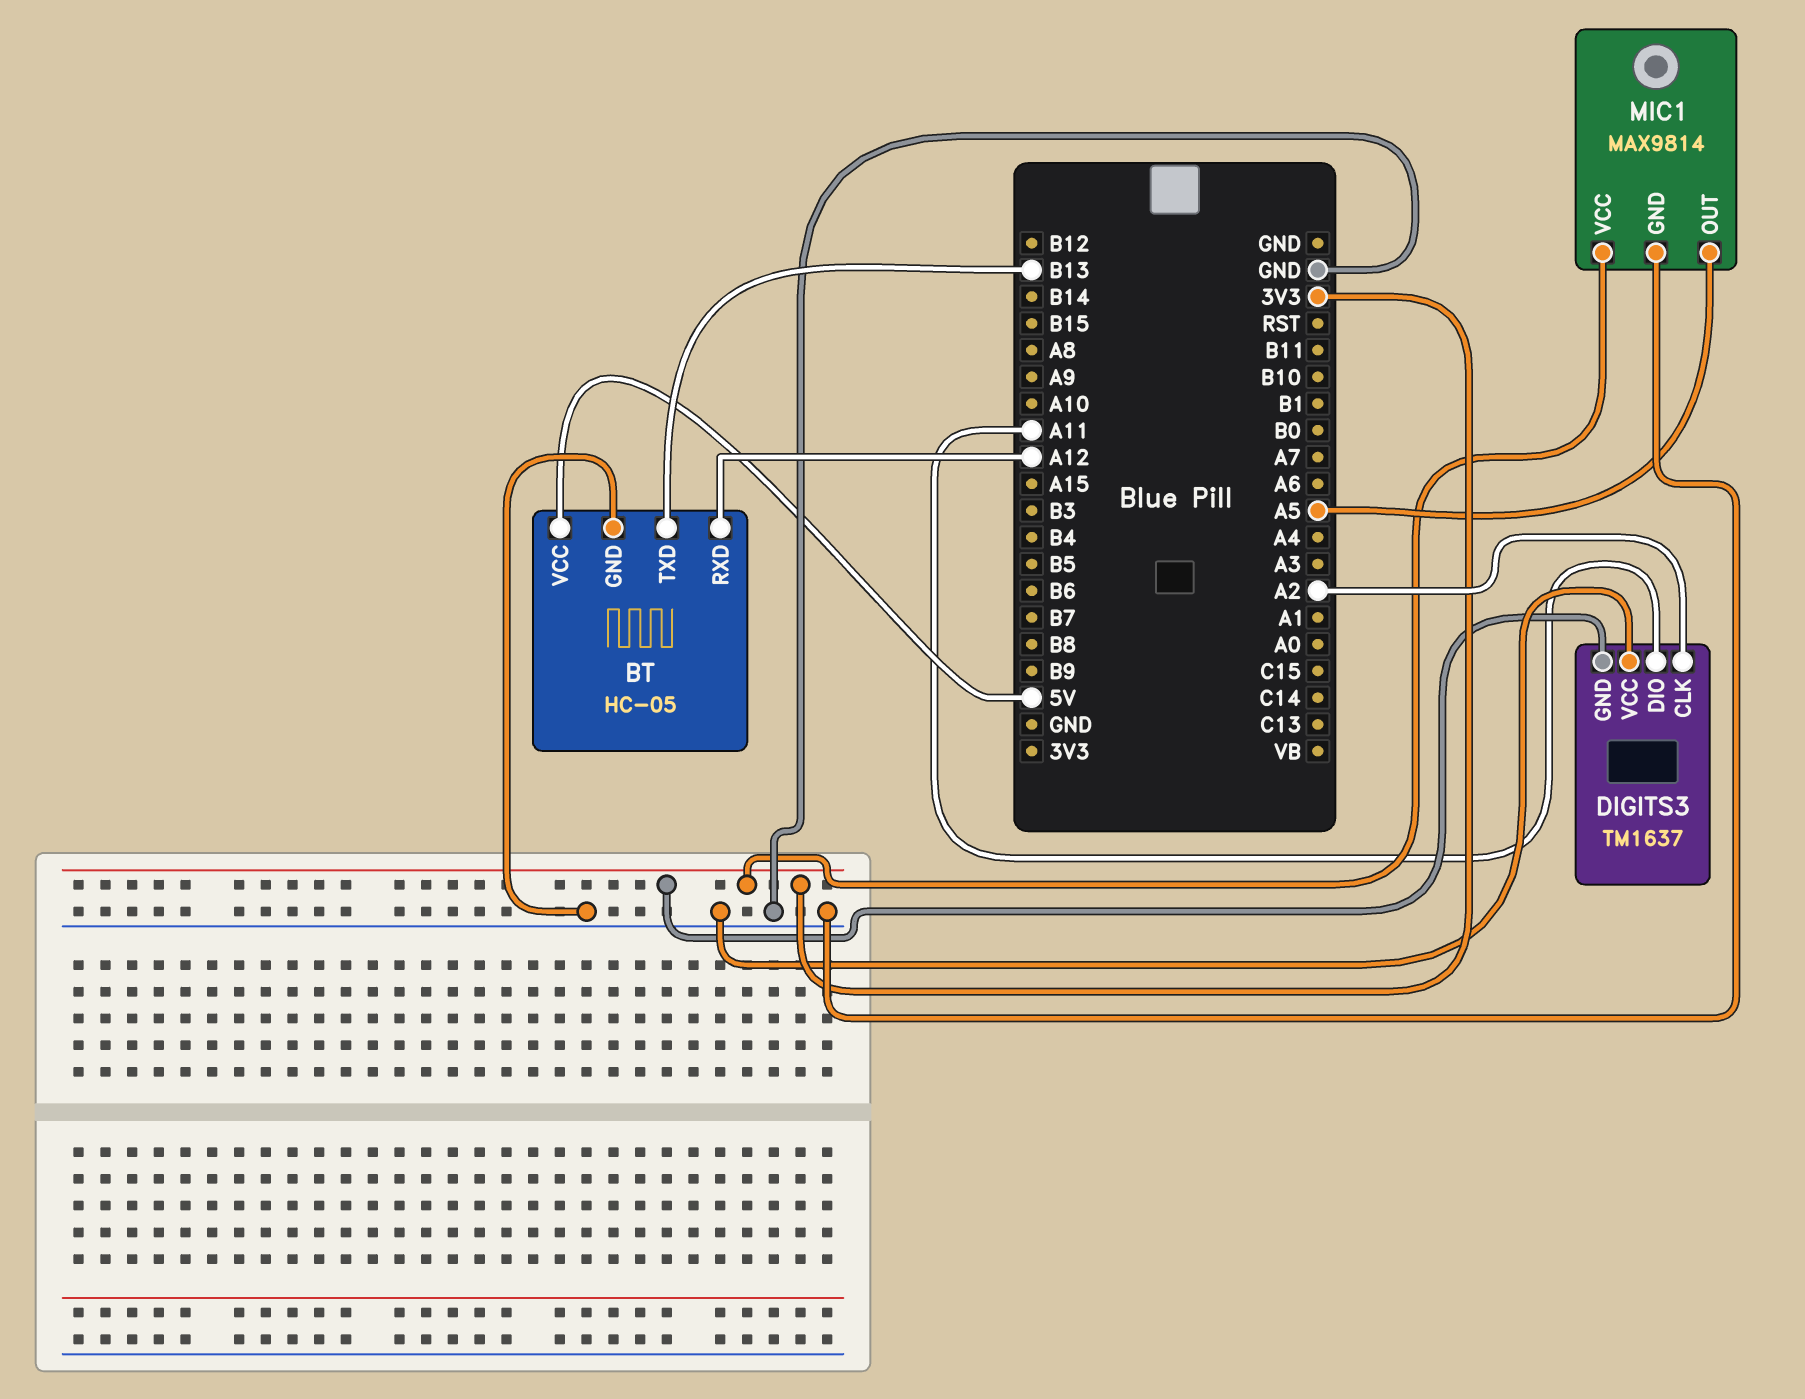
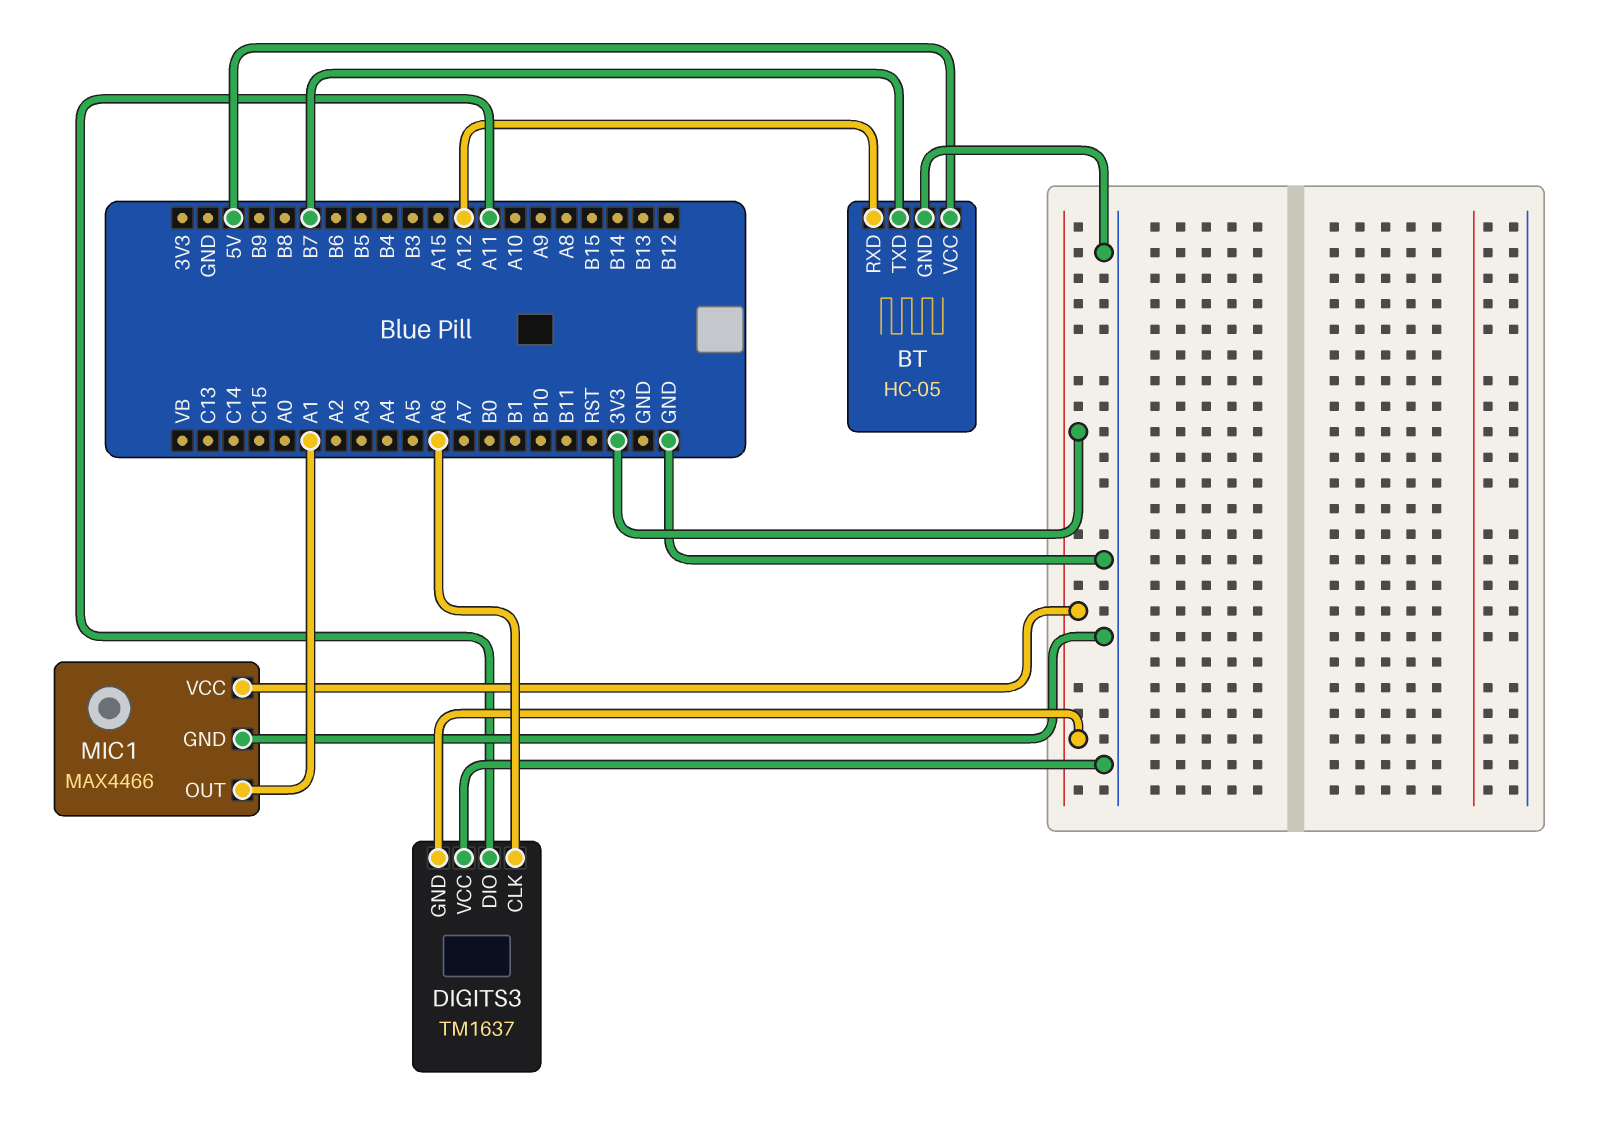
BT pin TXD: B13 -> B7
DIGITS3 pin CLK: A2 -> A6
MIC1: MAX9814 -> MAX4466
MIC1 pin OUT: A5 -> A1

